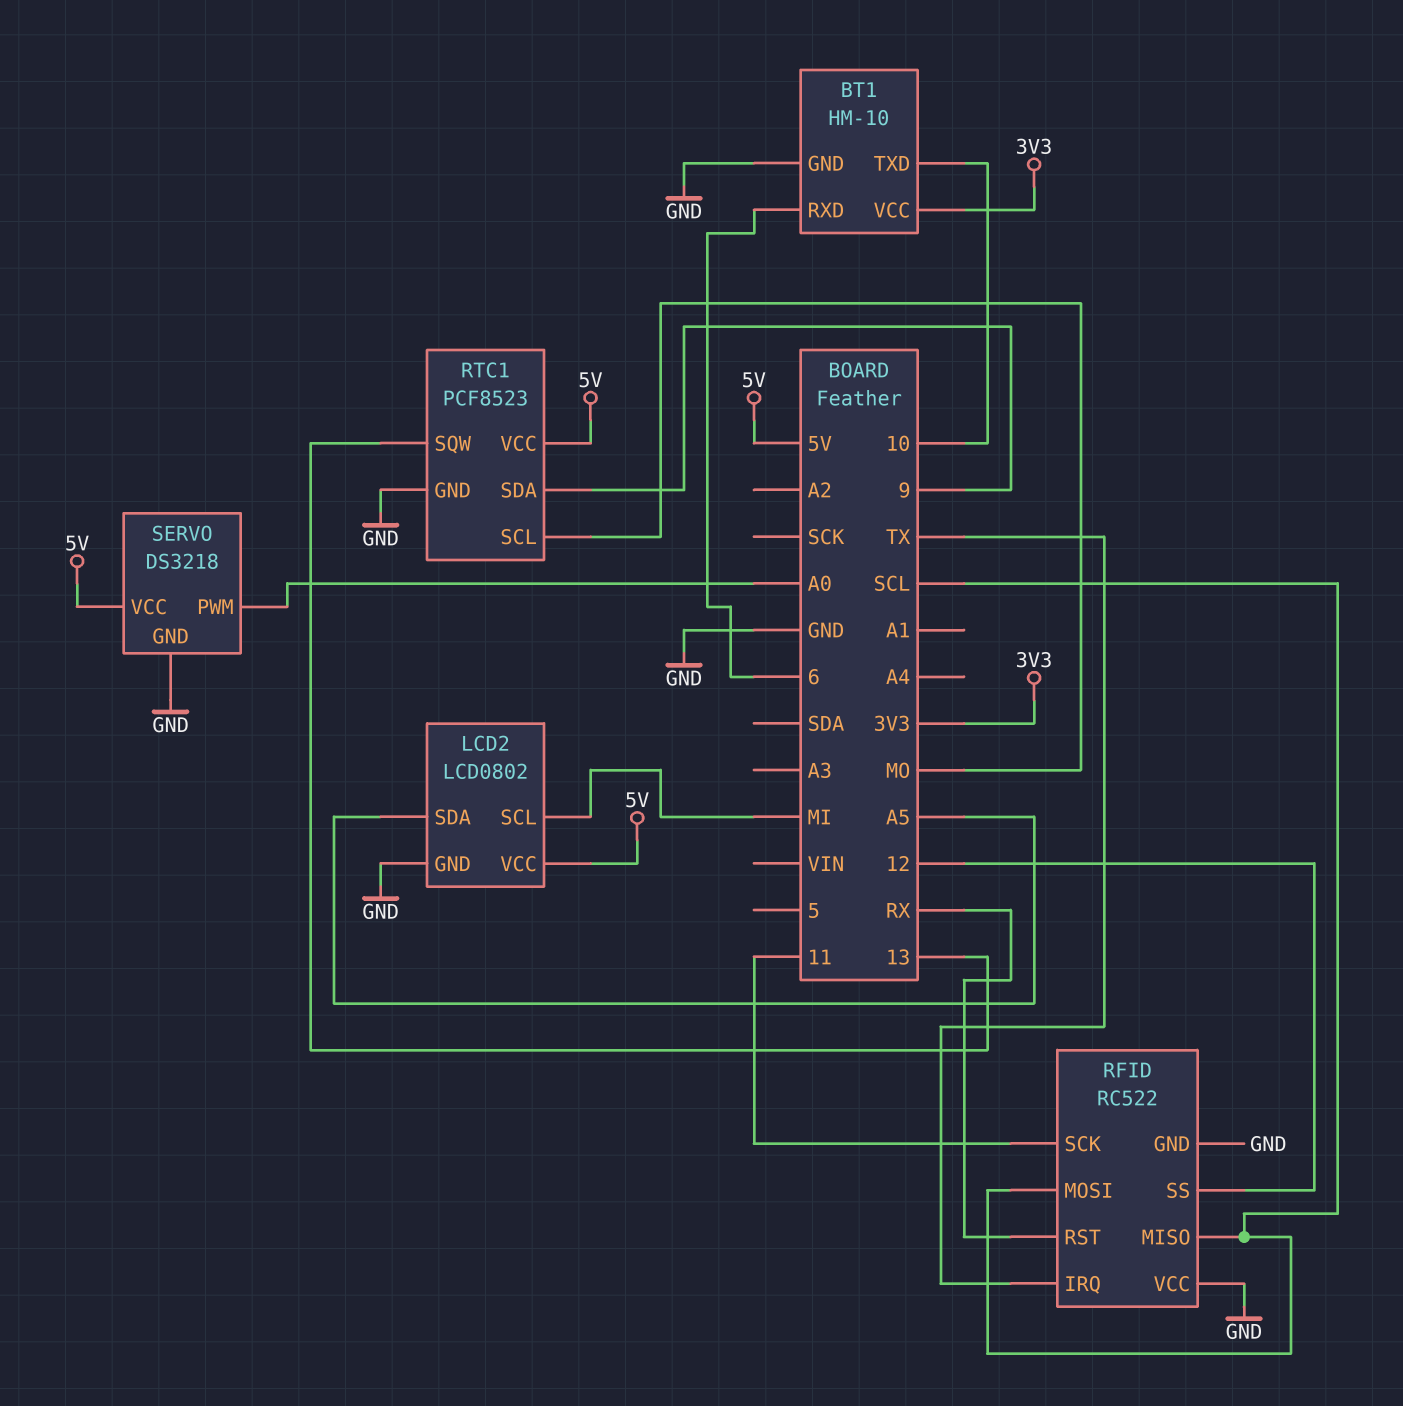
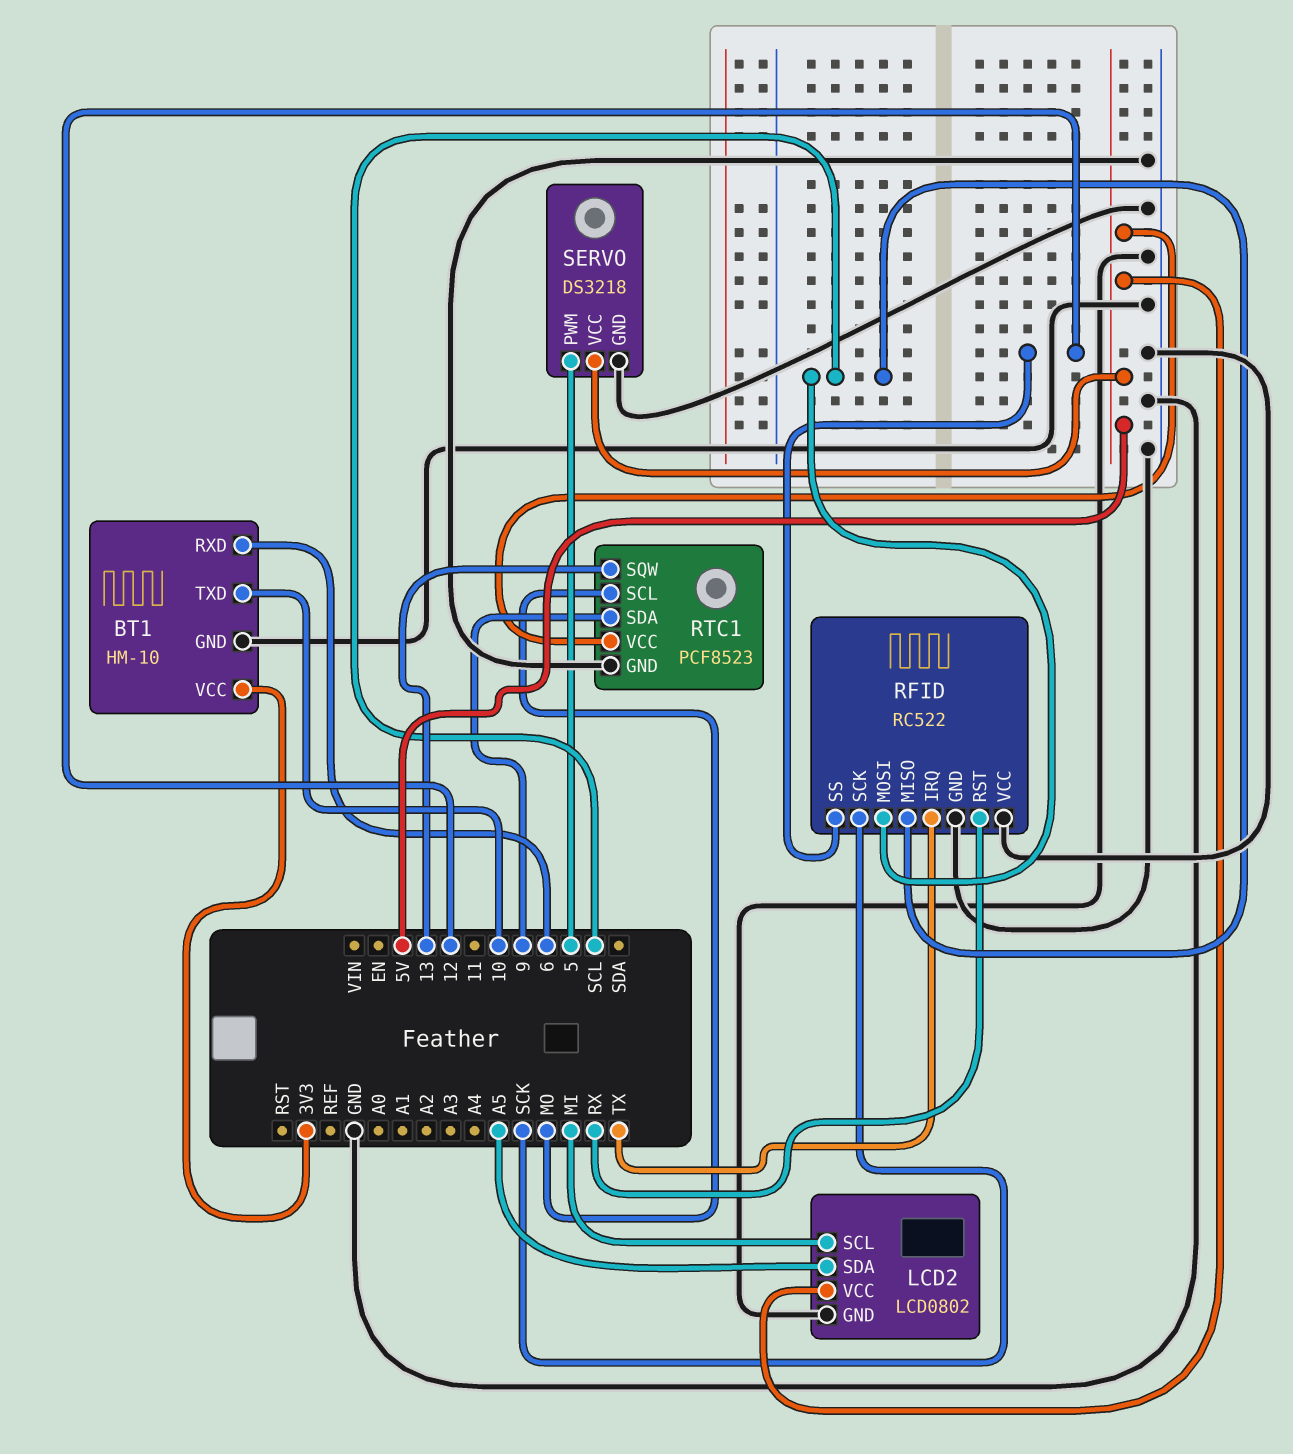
RFID pin SCK: 11 -> SCK
SERVO pin PWM: A0 -> 5

